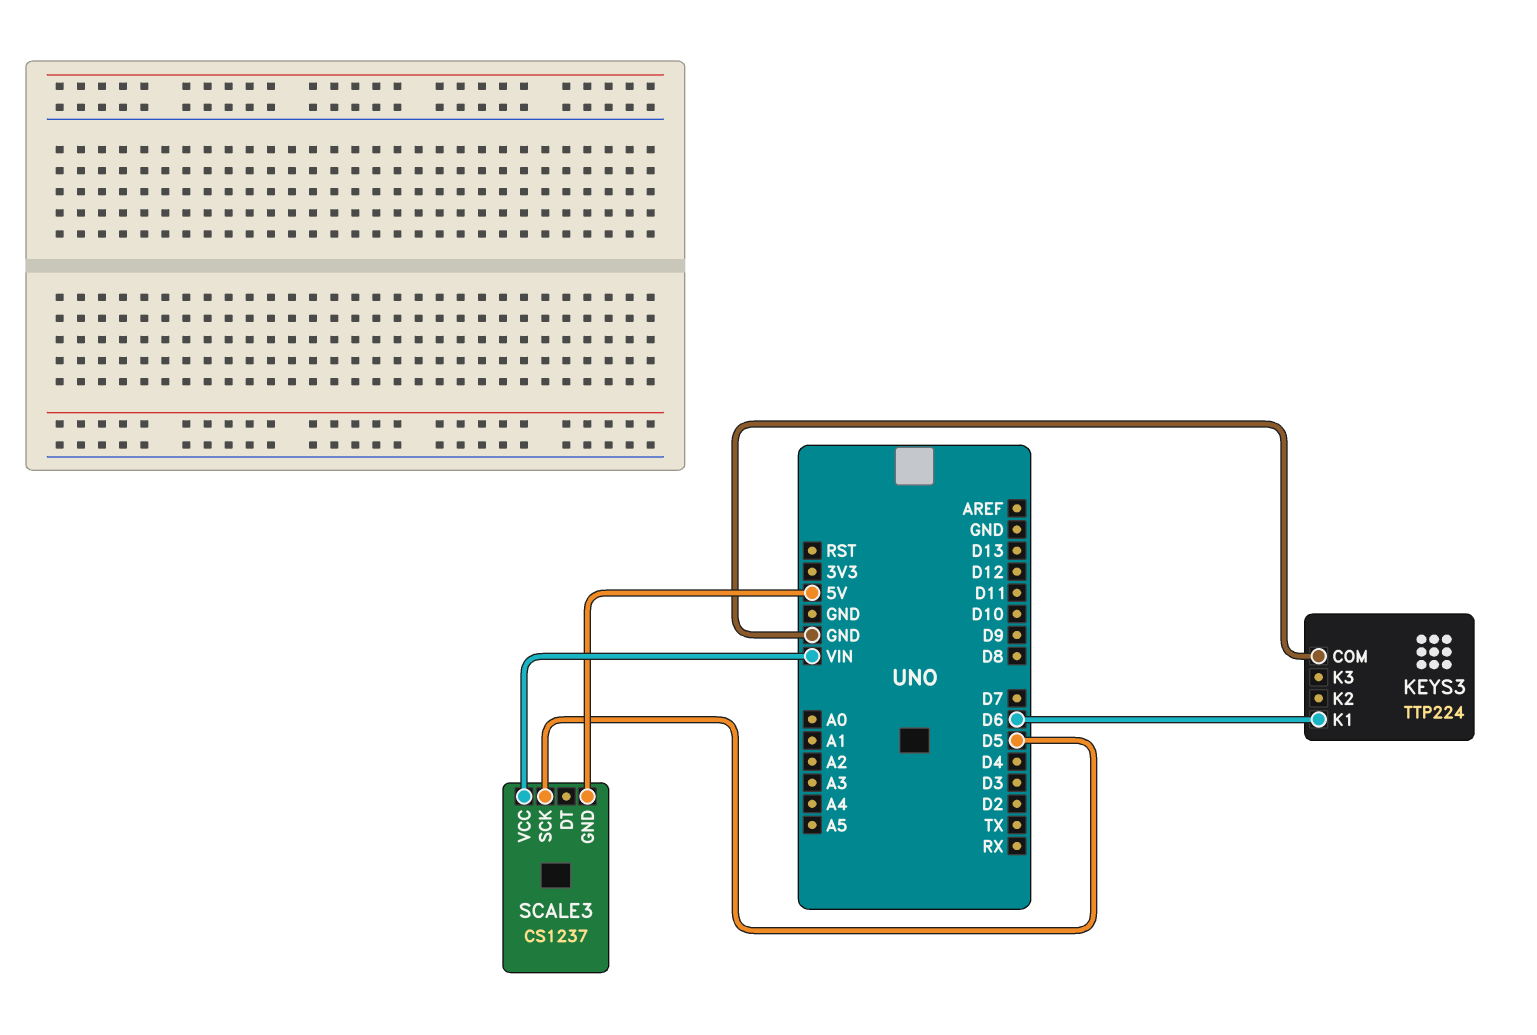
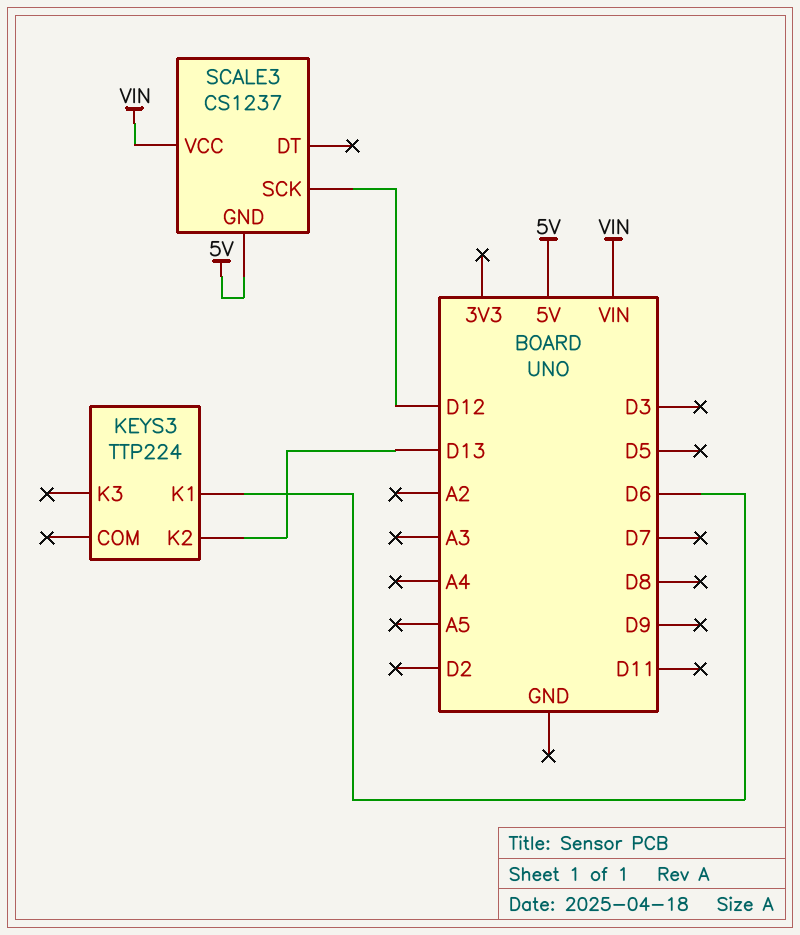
KEYS3 pin COM: GND -> none
KEYS3 pin K2: none -> D13
SCALE3 pin SCK: D5 -> D12

